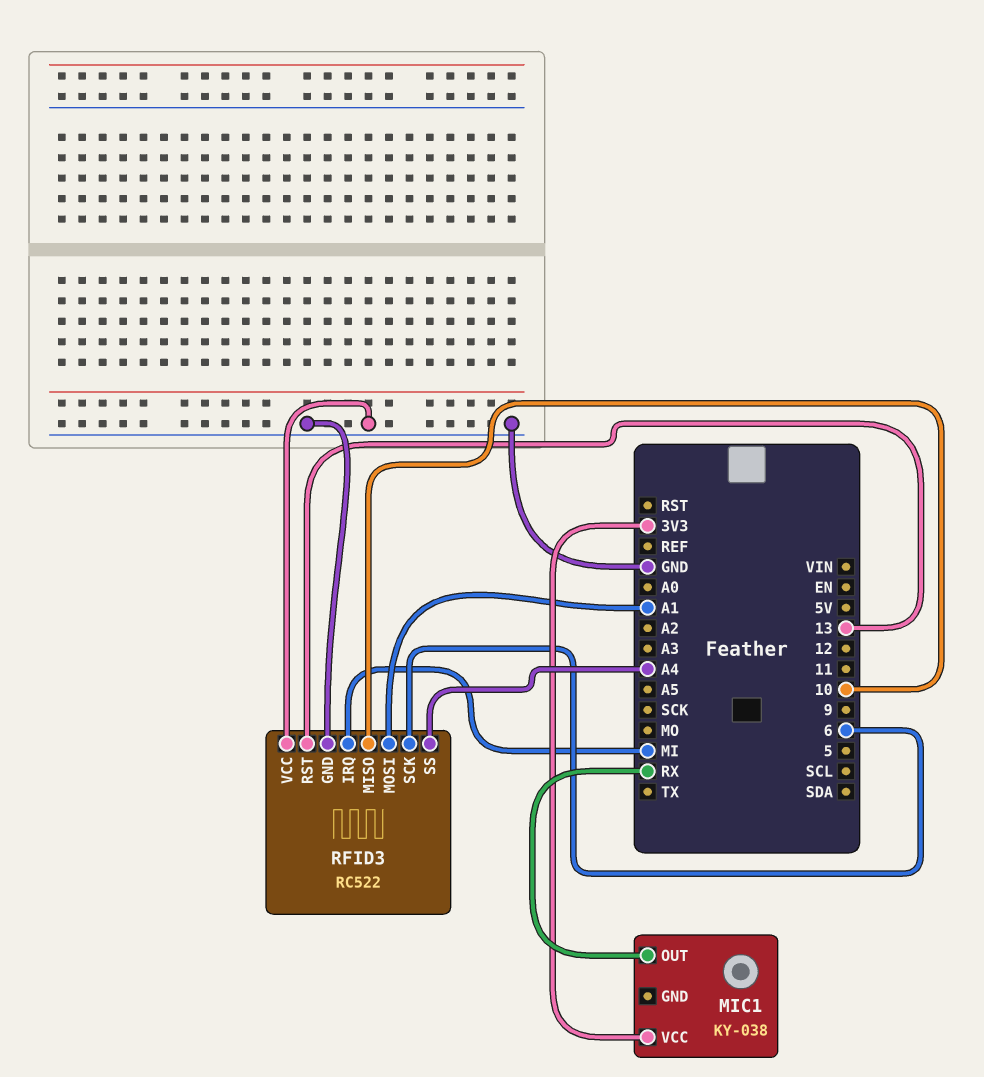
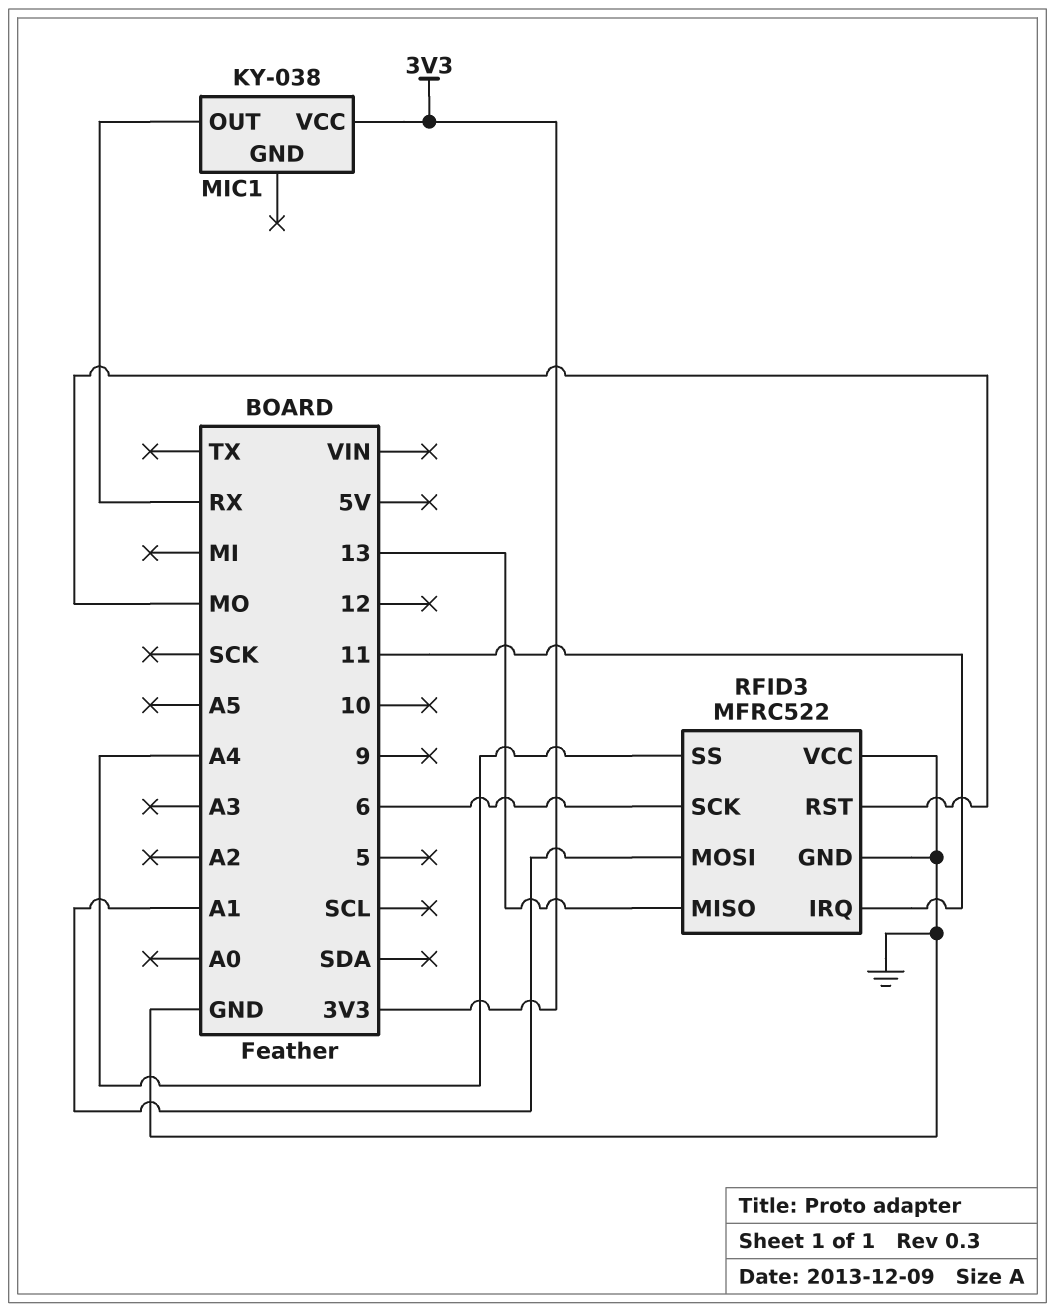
RFID3: RC522 -> MFRC522
RFID3 pin IRQ: MI -> 11
RFID3 pin MISO: 10 -> 13
RFID3 pin RST: 13 -> MO

